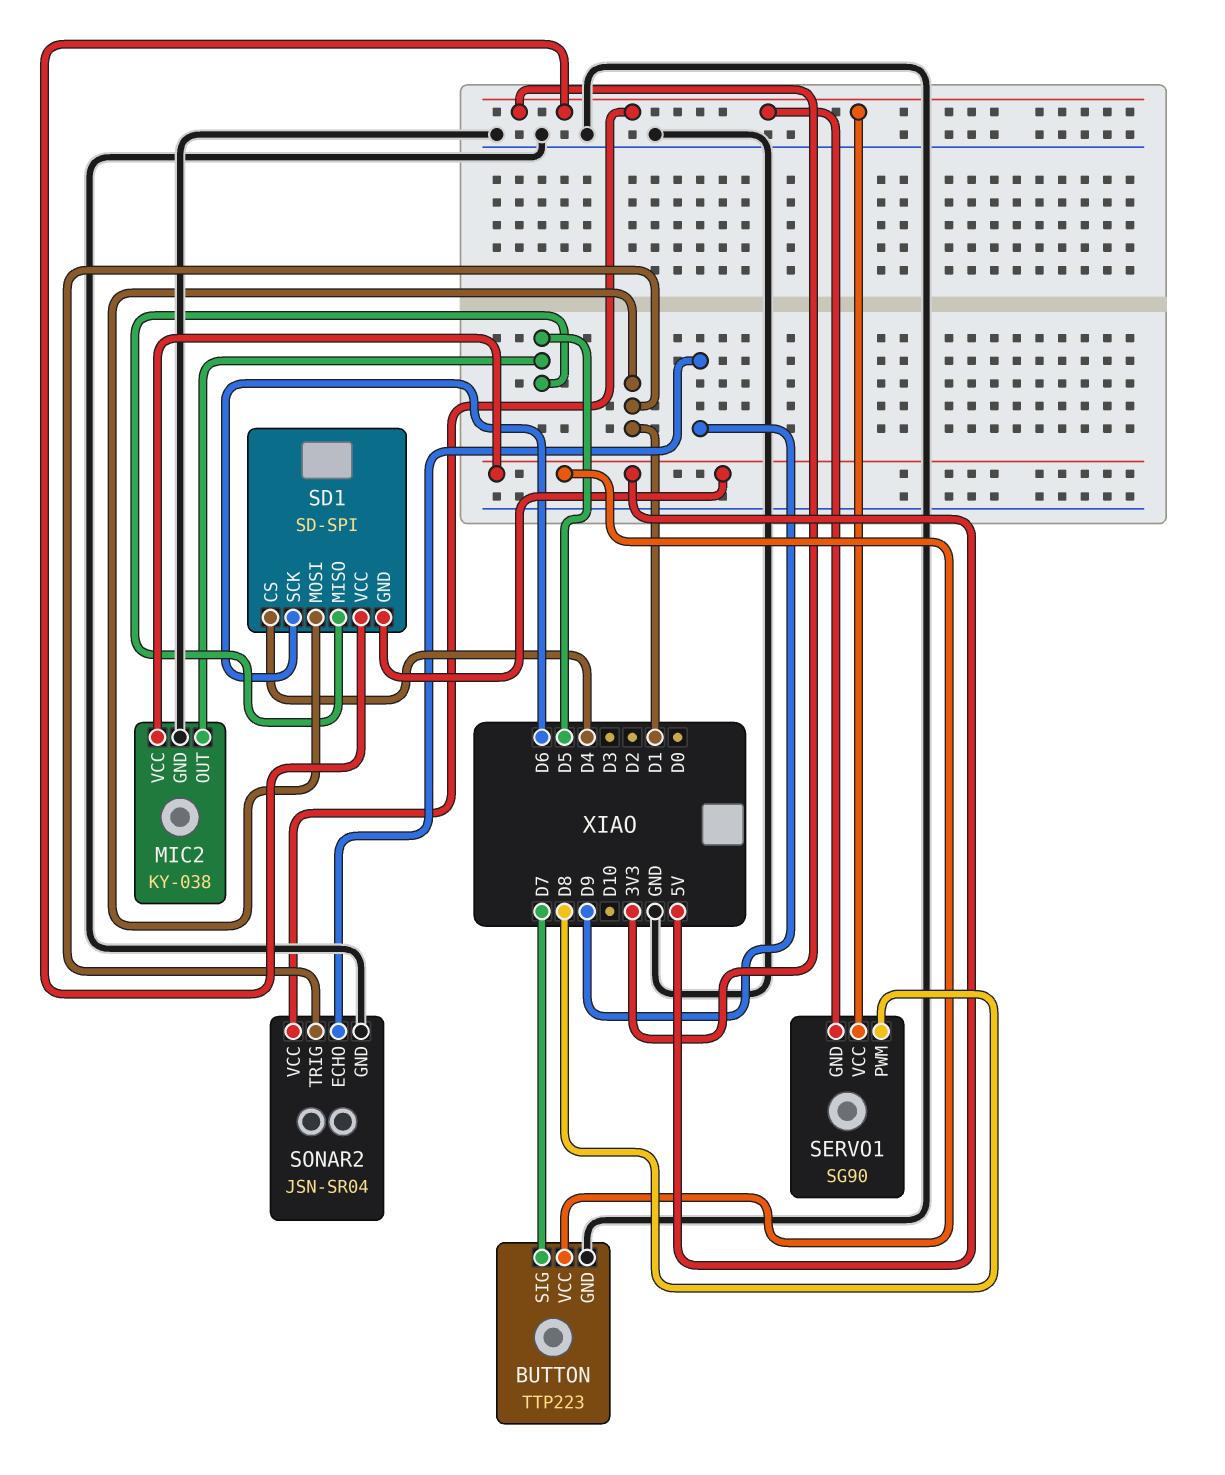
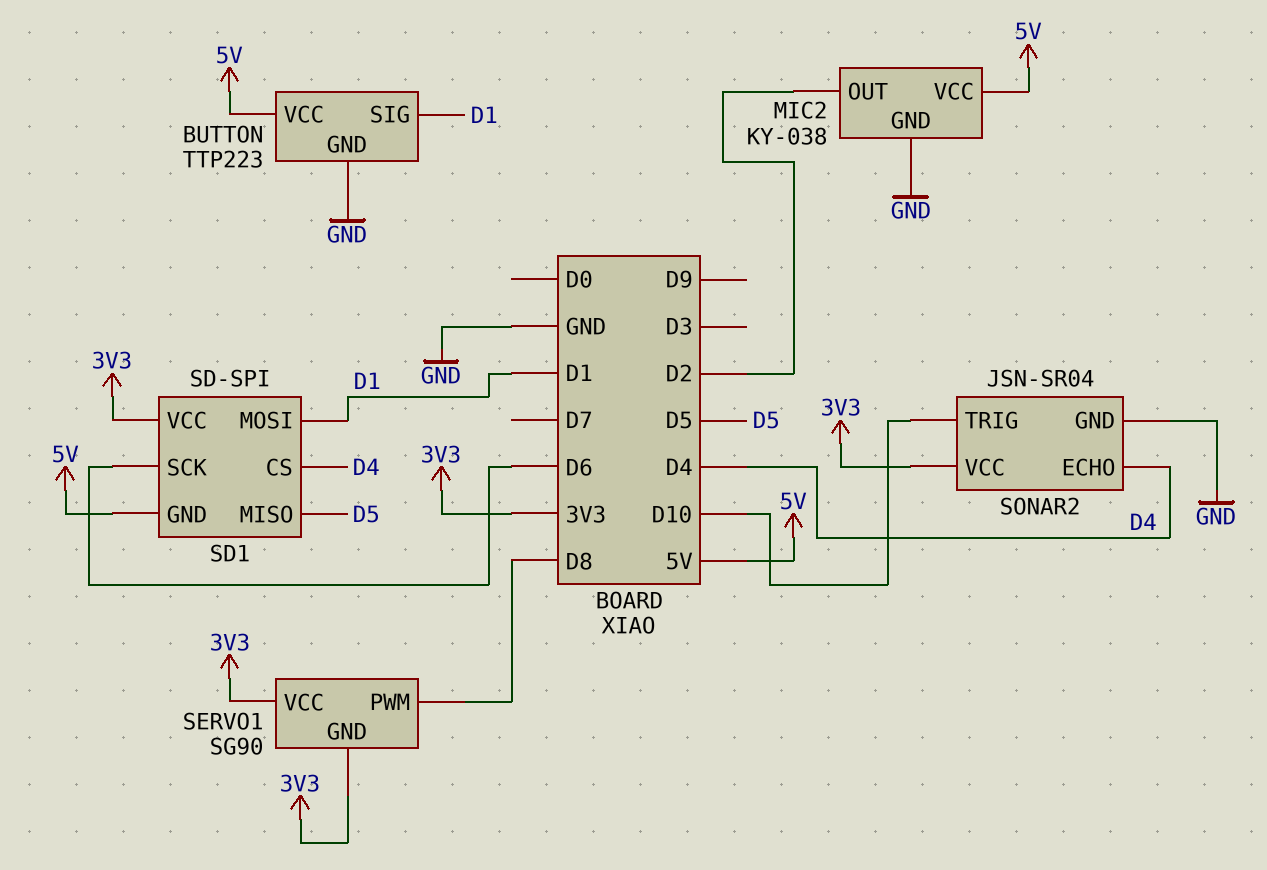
BUTTON pin SIG: D7 -> D1
MIC2 pin OUT: D5 -> D2
SONAR2 pin ECHO: D9 -> D4
SONAR2 pin TRIG: D1 -> D10

